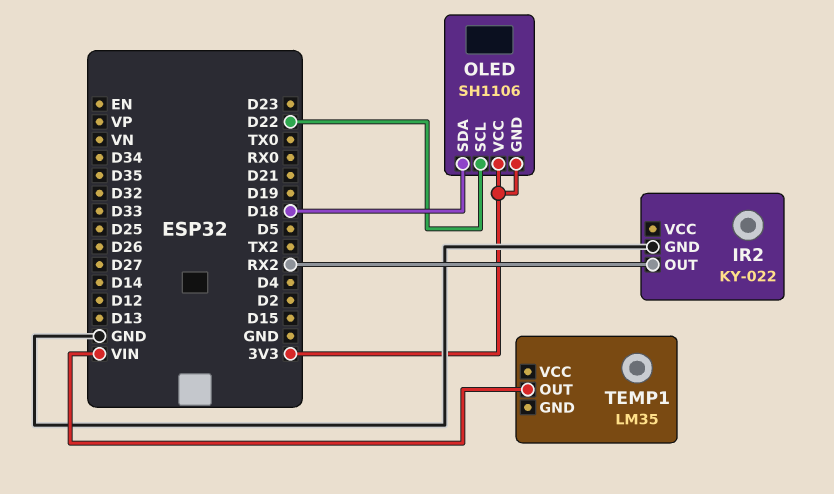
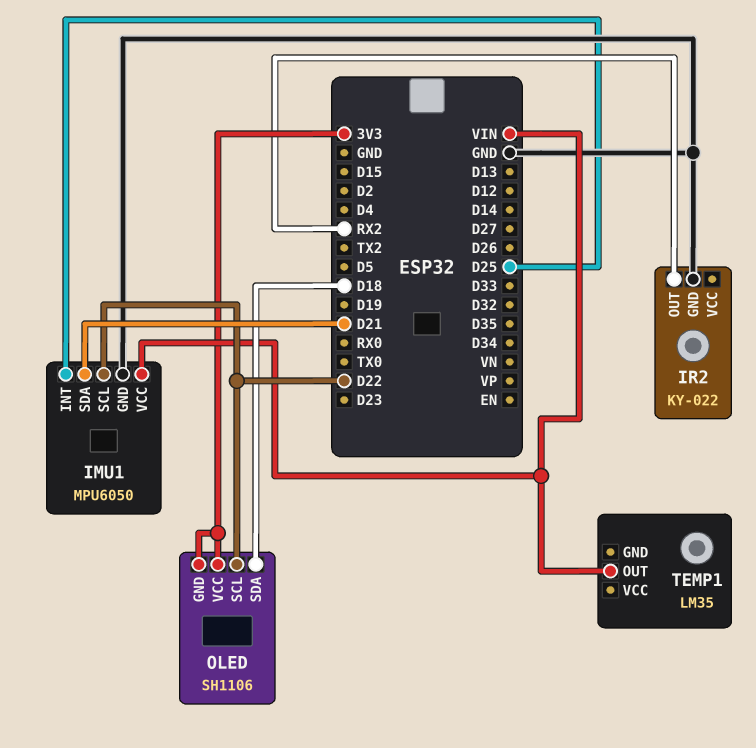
IMU1: none -> MPU6050
IMU1 pin GND: none -> GND
IMU1 pin INT: none -> D25
IMU1 pin SCL: none -> D22
IMU1 pin SDA: none -> D21
IMU1 pin VCC: none -> VIN

